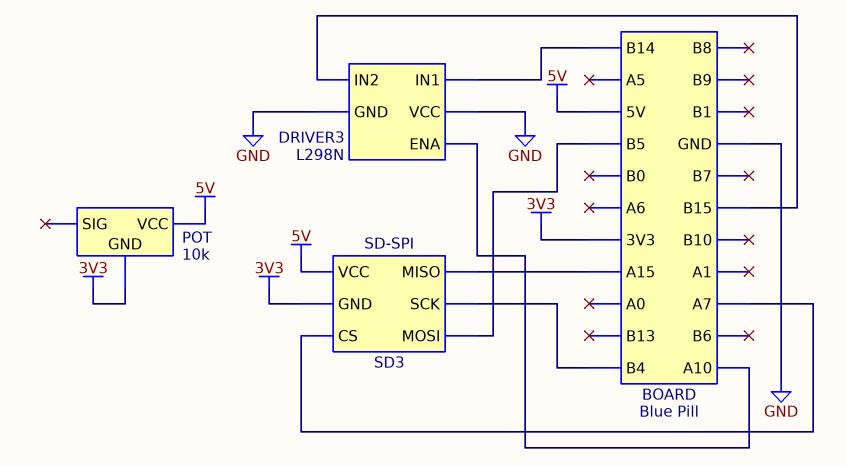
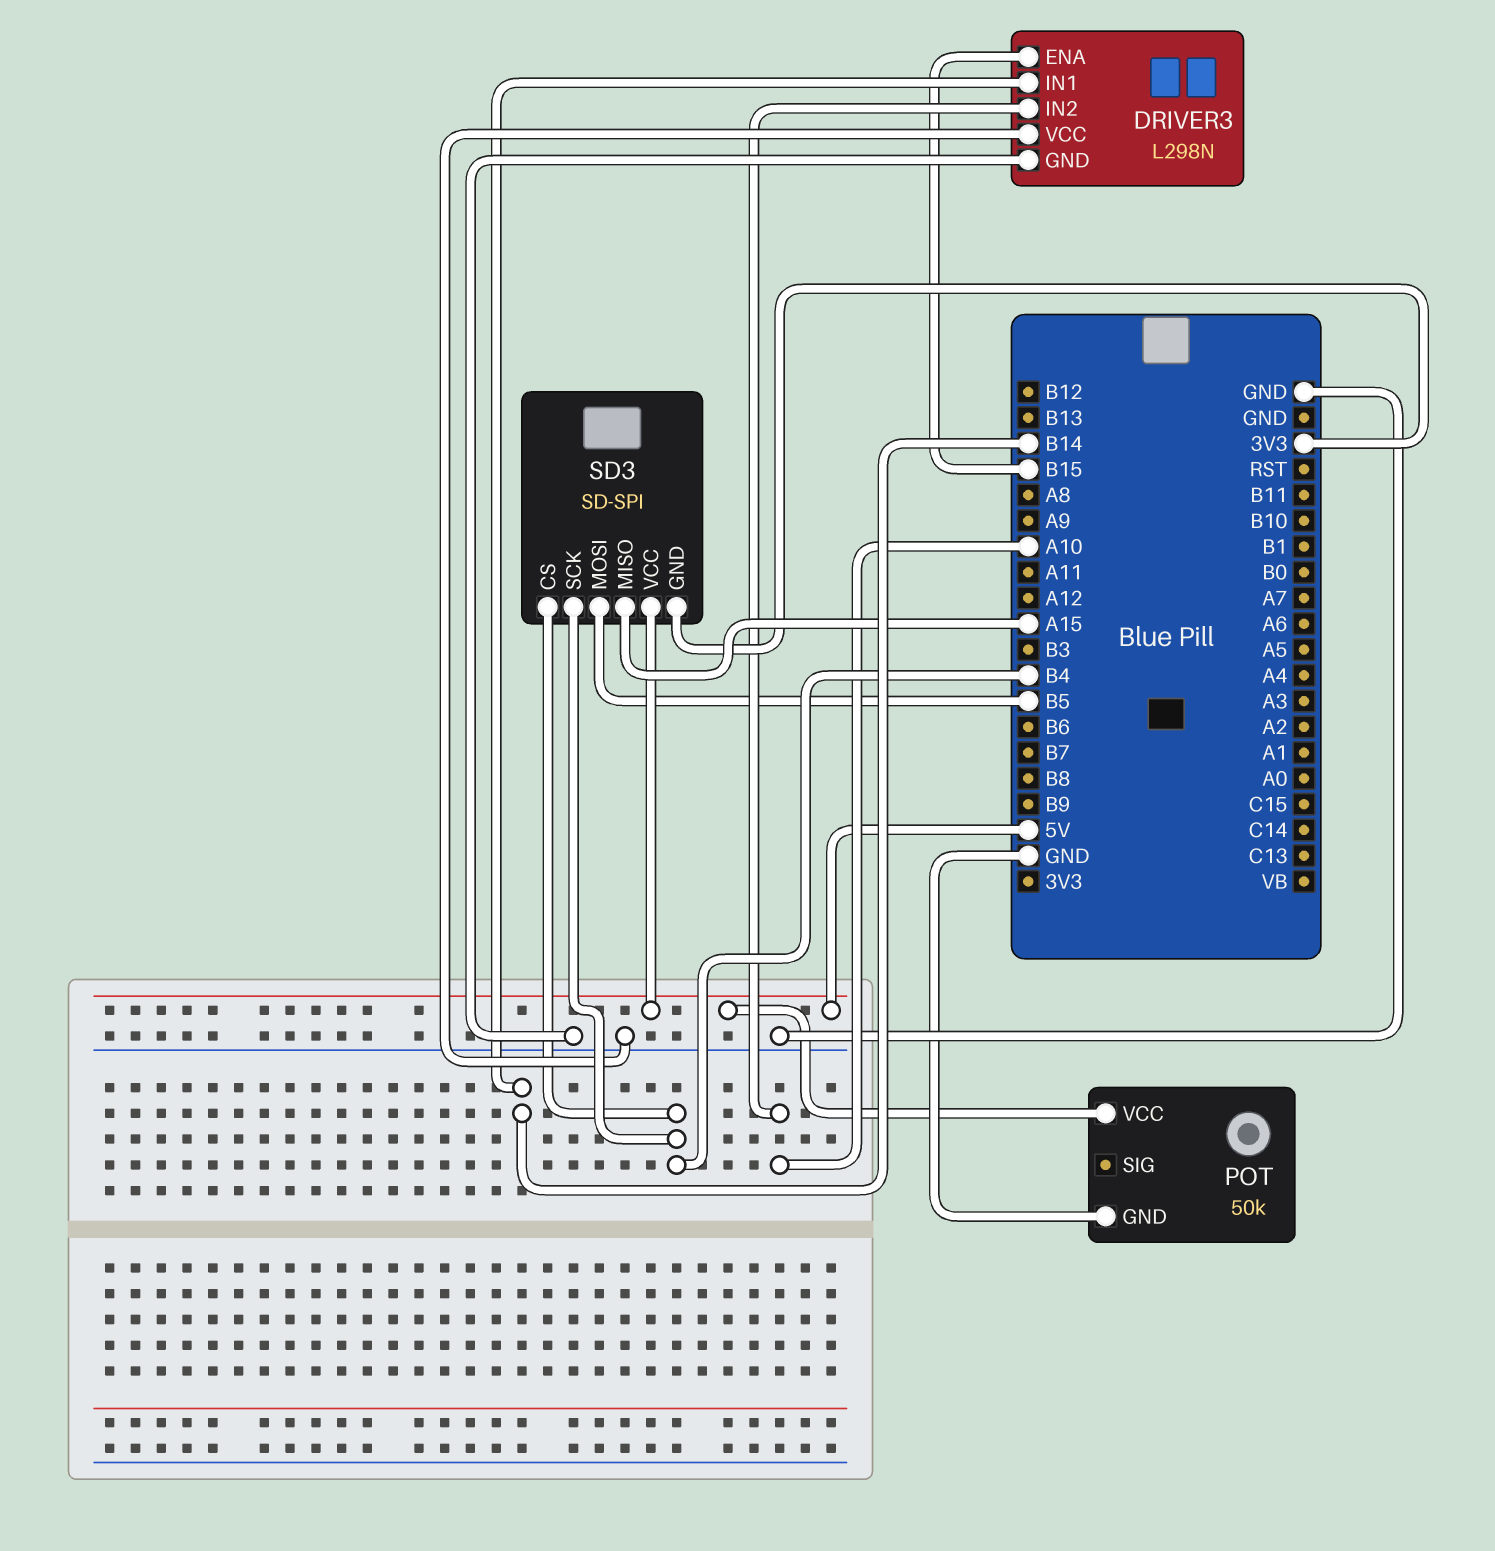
DRIVER3 pin ENA: A10 -> B15
DRIVER3 pin IN2: B15 -> A10
POT: 10k -> 50k
POT pin GND: 3V3 -> GND
SD3 pin CS: A7 -> B4

